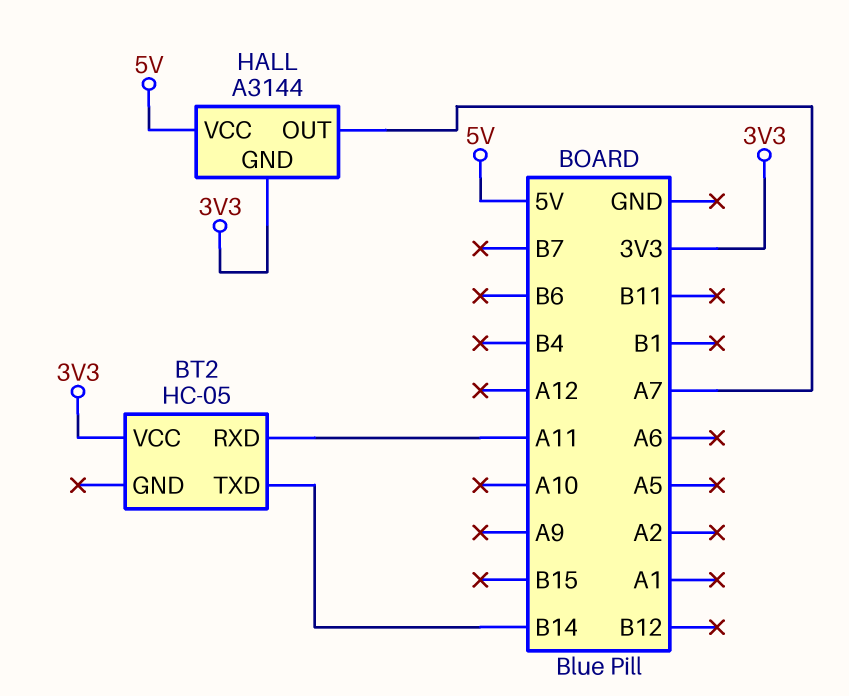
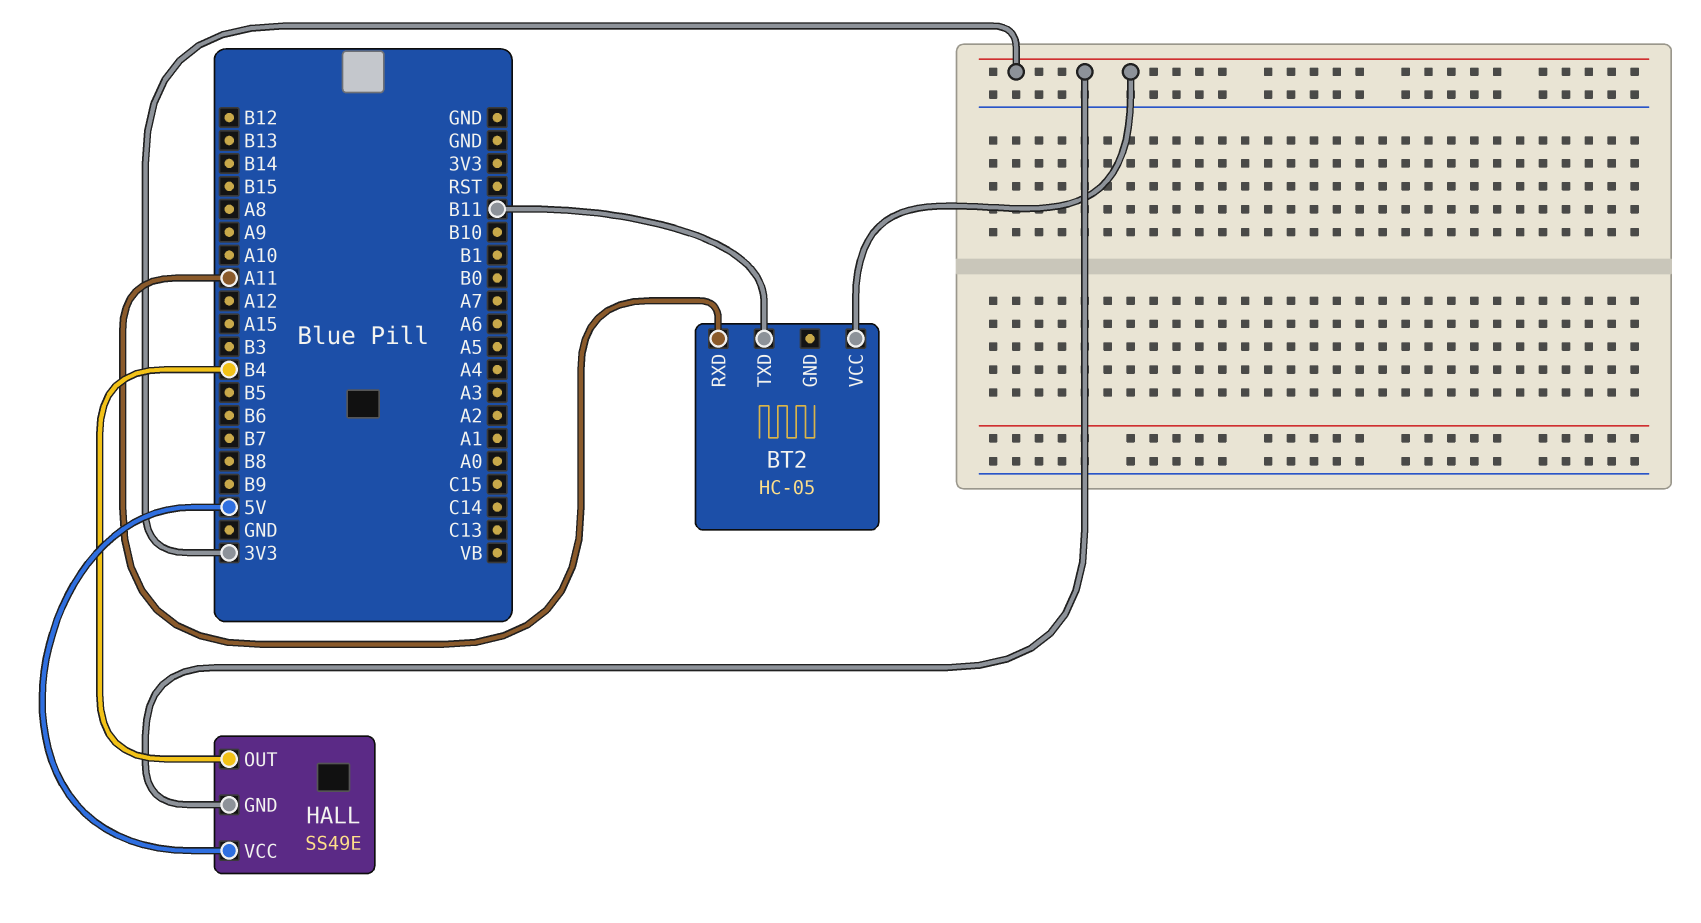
BT2 pin TXD: B14 -> B11
HALL: A3144 -> SS49E
HALL pin OUT: A7 -> B4

